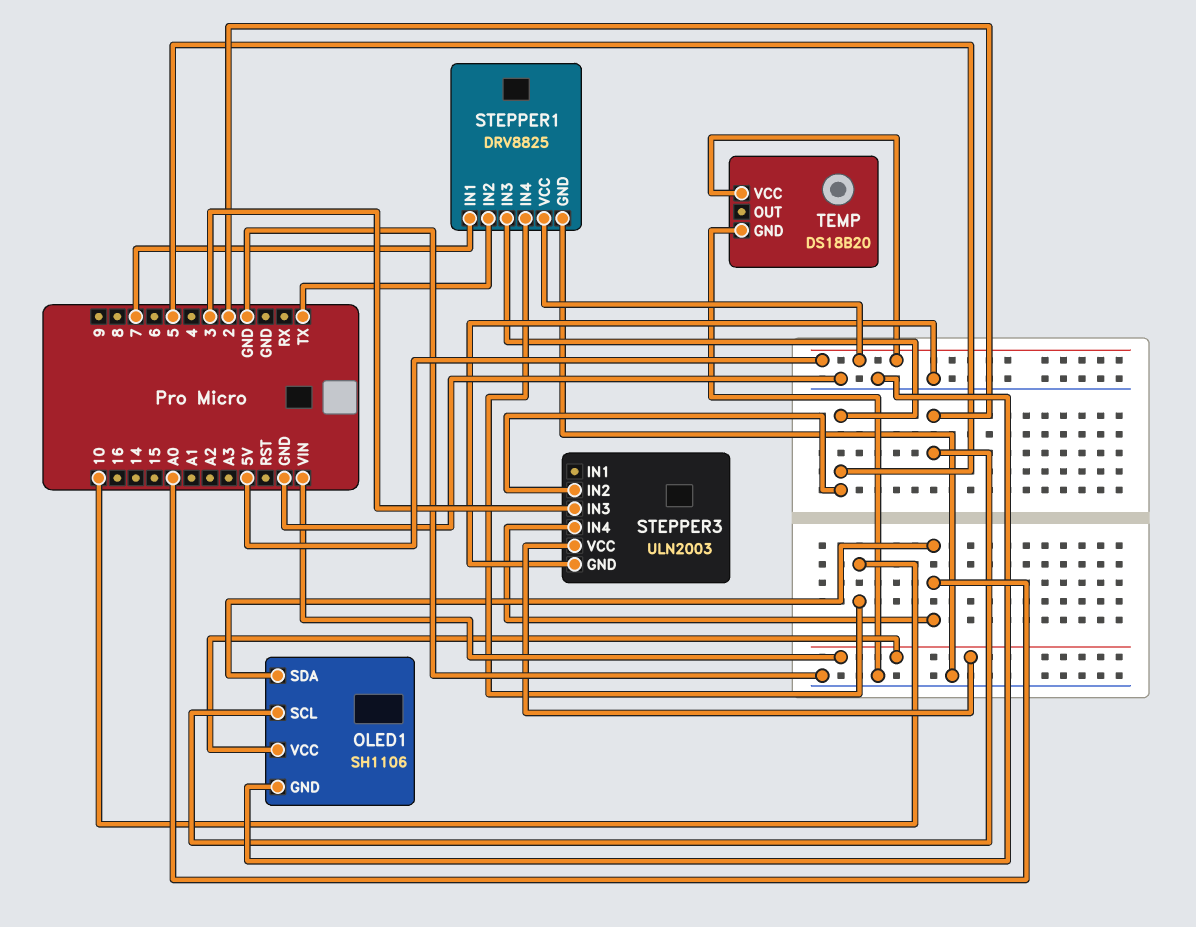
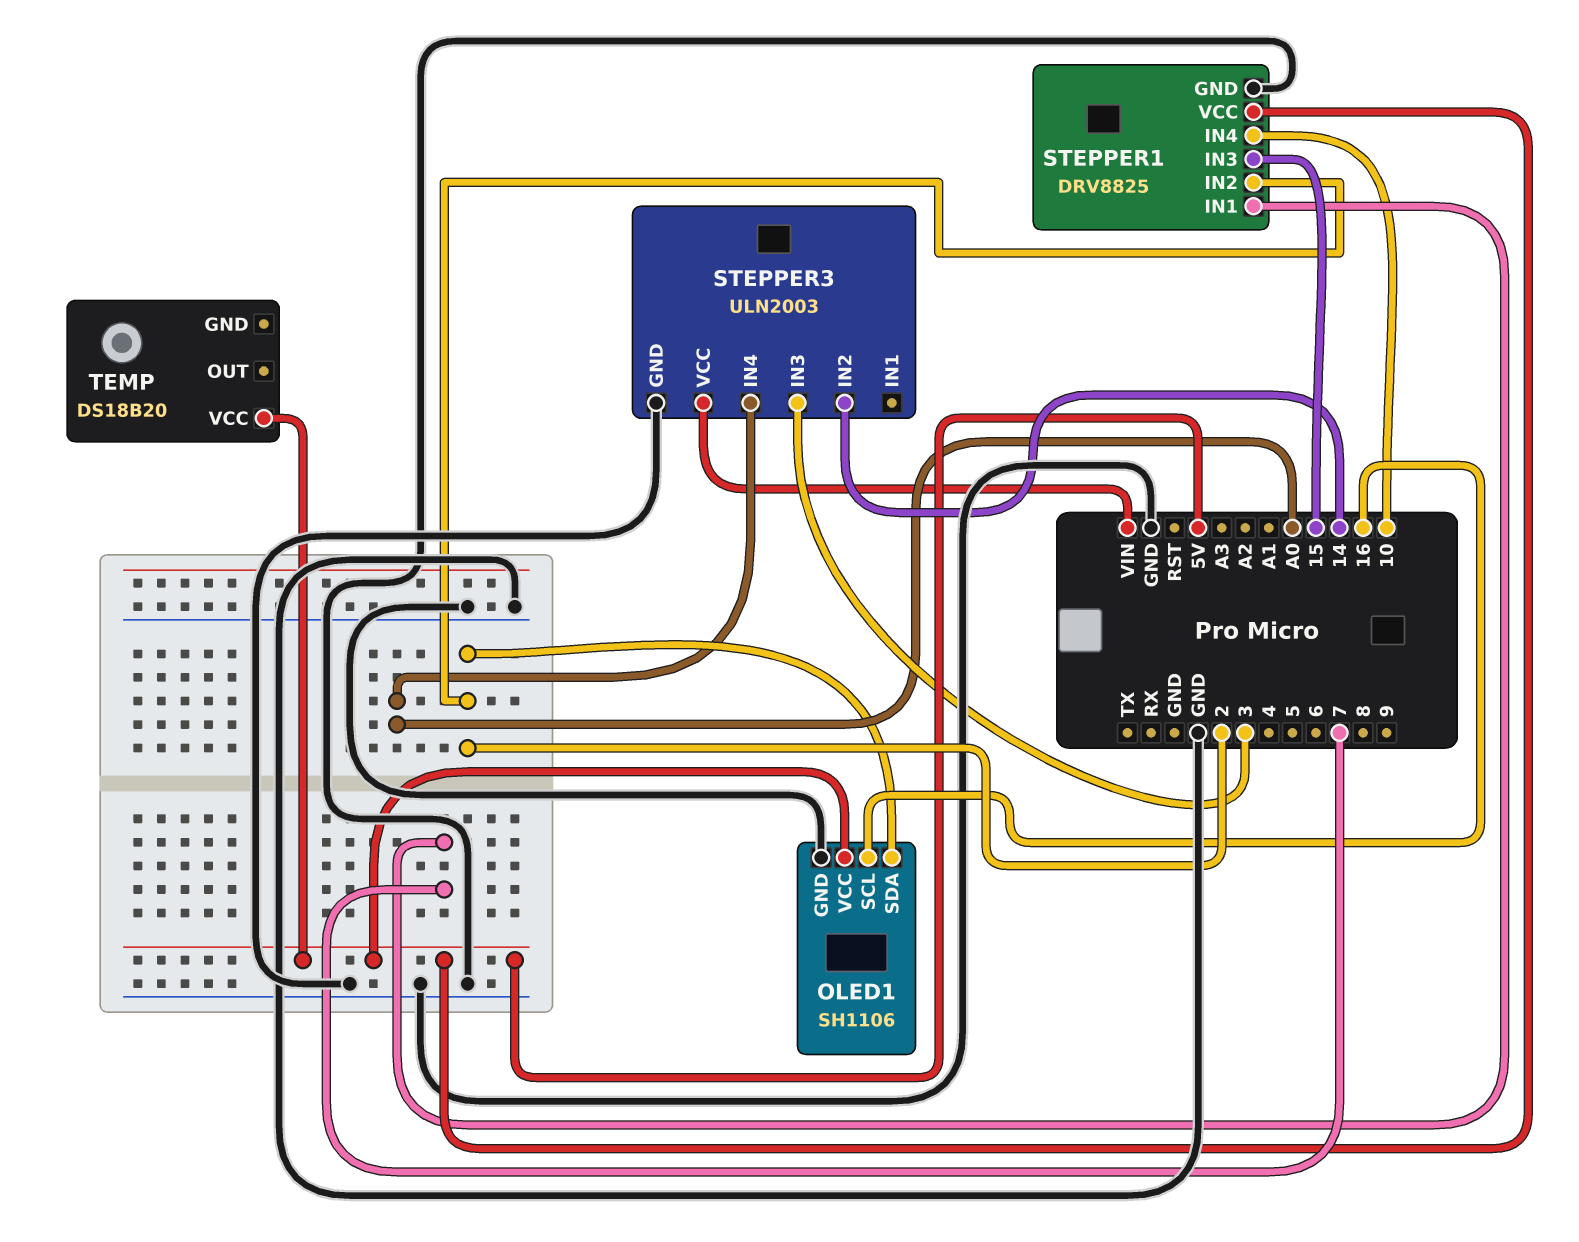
OLED1 pin SCL: 2 -> 16
OLED1 pin SDA: A0 -> 2
OLED1 pin VCC: VIN -> 5V
STEPPER1 pin IN2: TX -> 2
STEPPER1 pin IN3: 5 -> 15
STEPPER3 pin IN2: 5 -> 14
TEMP pin GND: GND -> none

